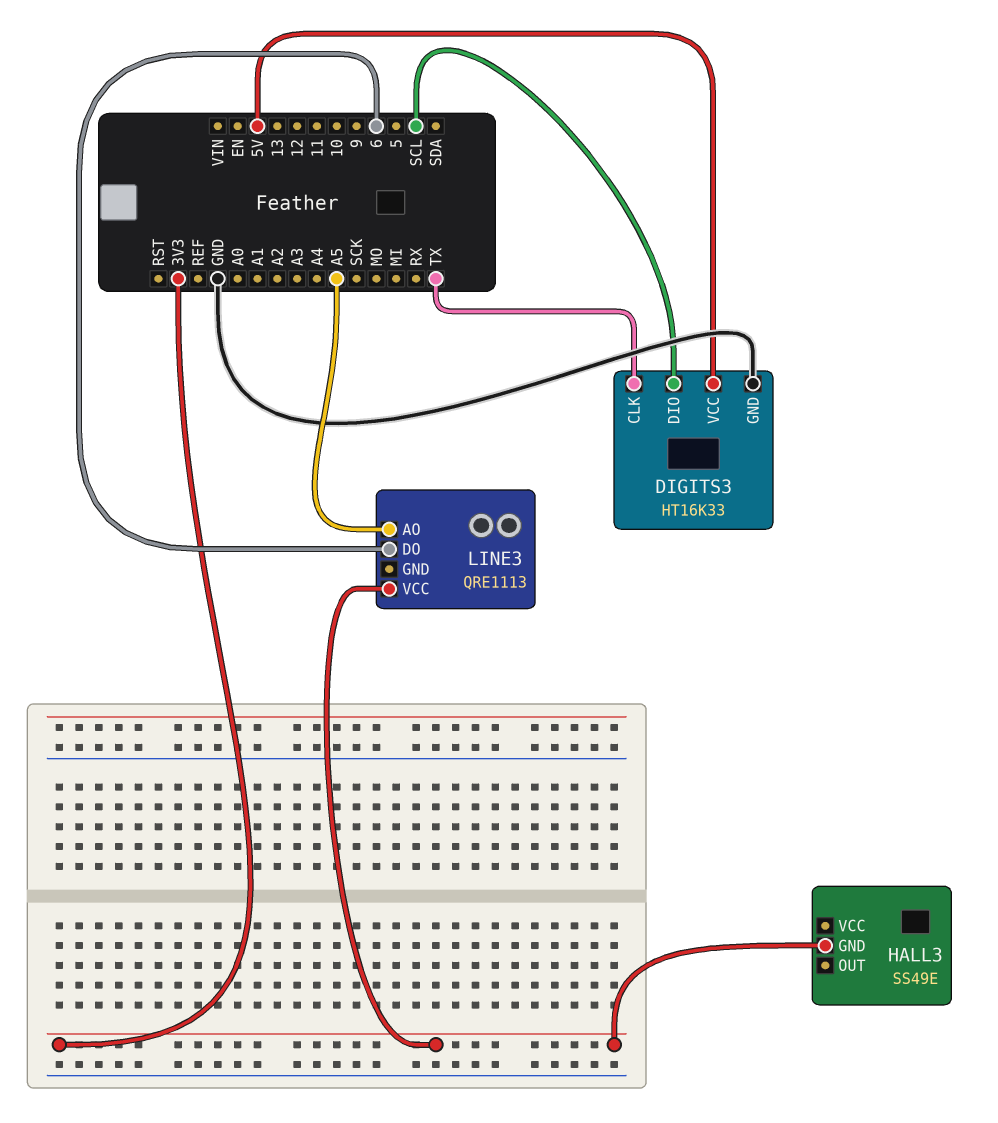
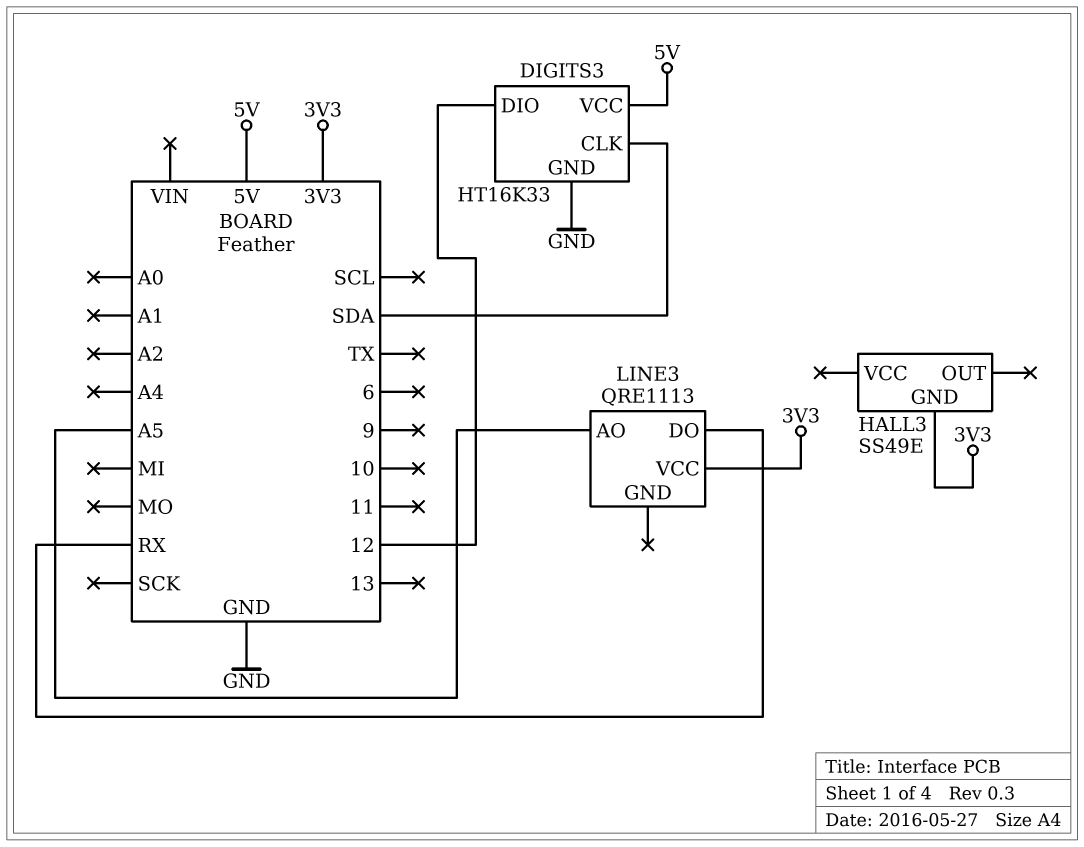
DIGITS3 pin CLK: TX -> SDA
DIGITS3 pin DIO: SCL -> 12
LINE3 pin DO: 6 -> RX

